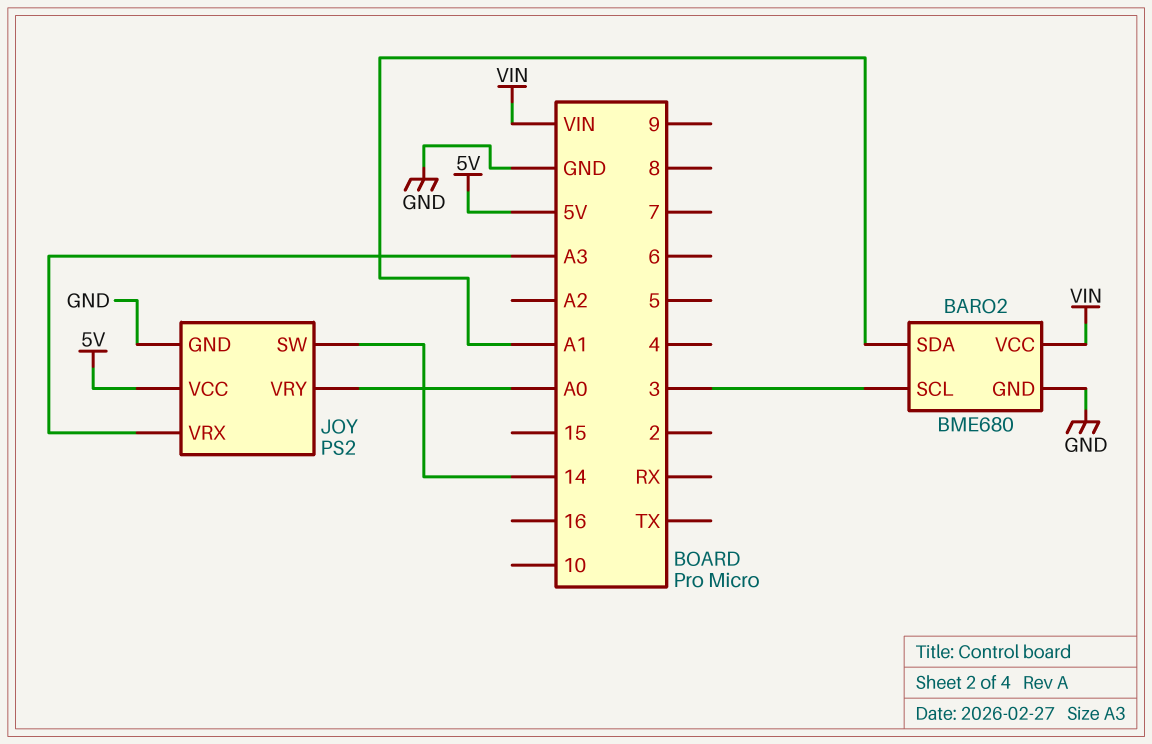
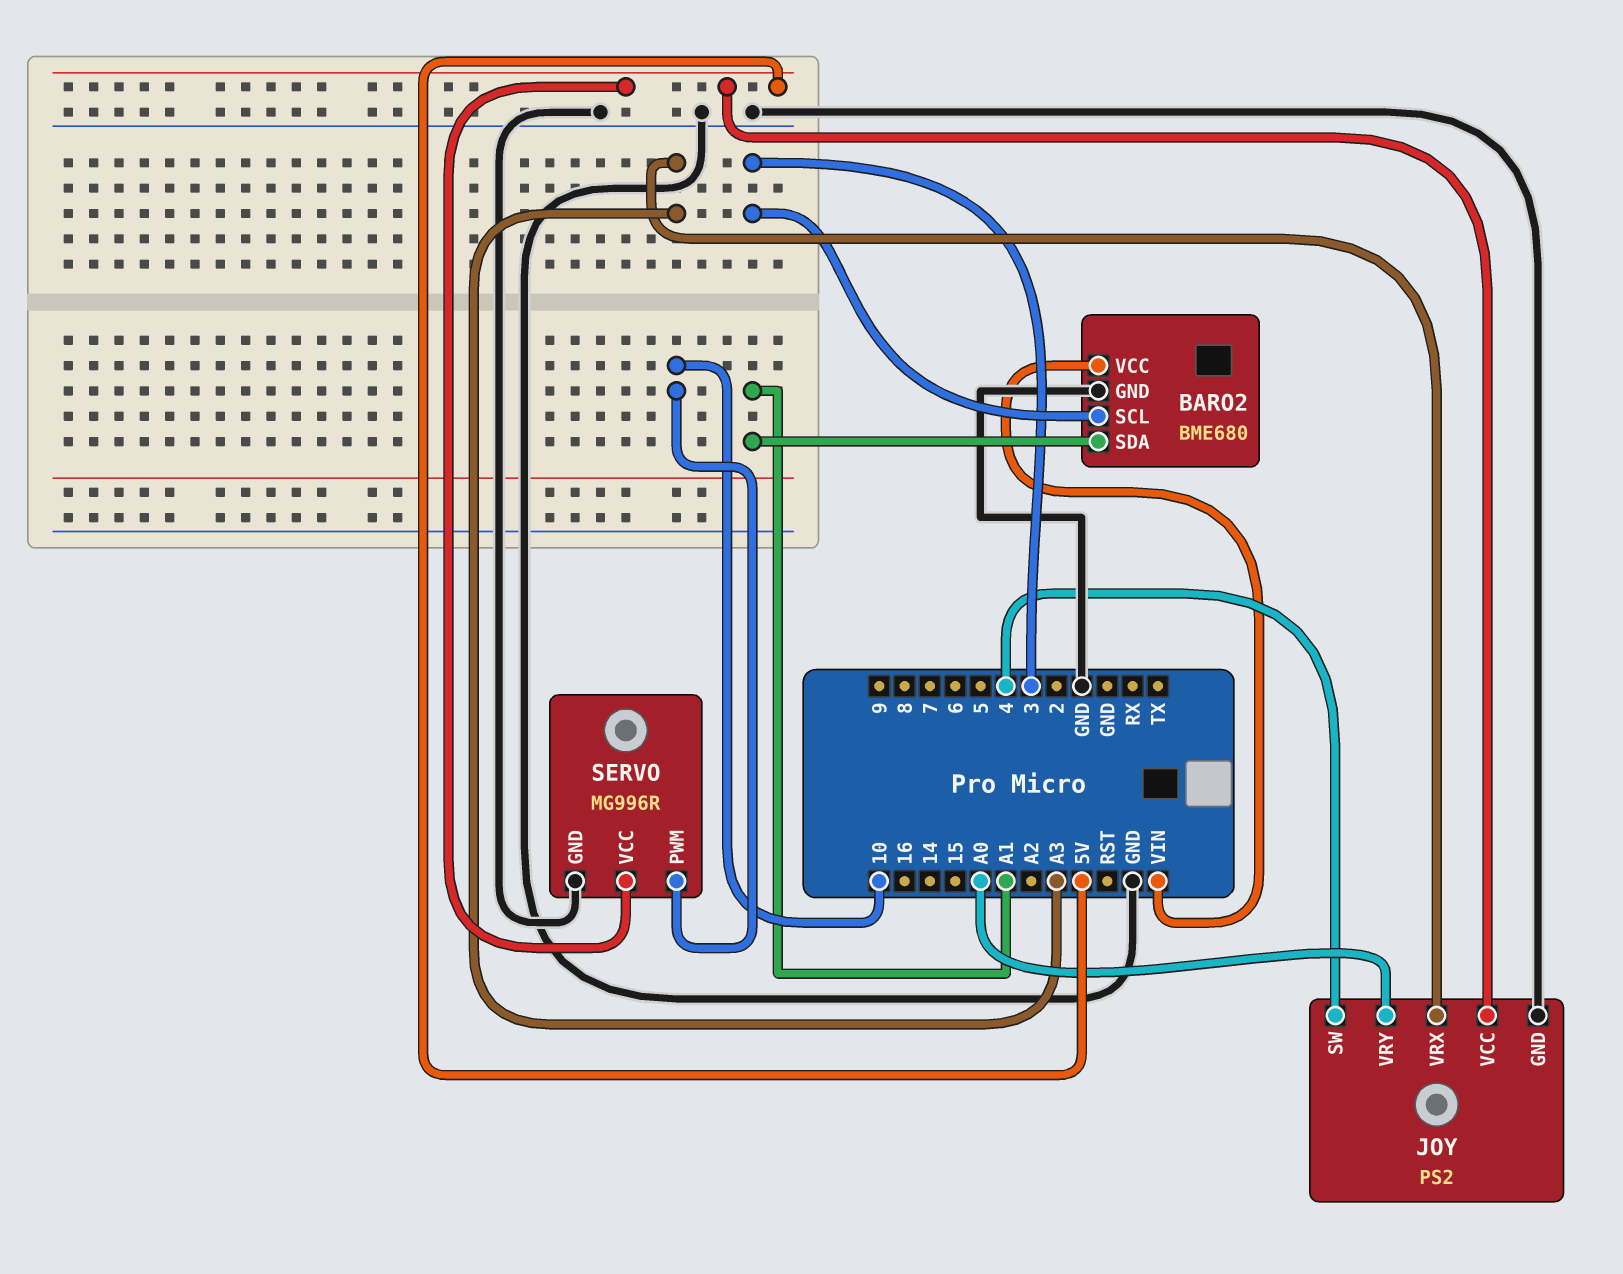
JOY pin SW: 14 -> 4
SERVO: none -> MG996R
SERVO pin GND: none -> GND
SERVO pin PWM: none -> 10
SERVO pin VCC: none -> 5V

